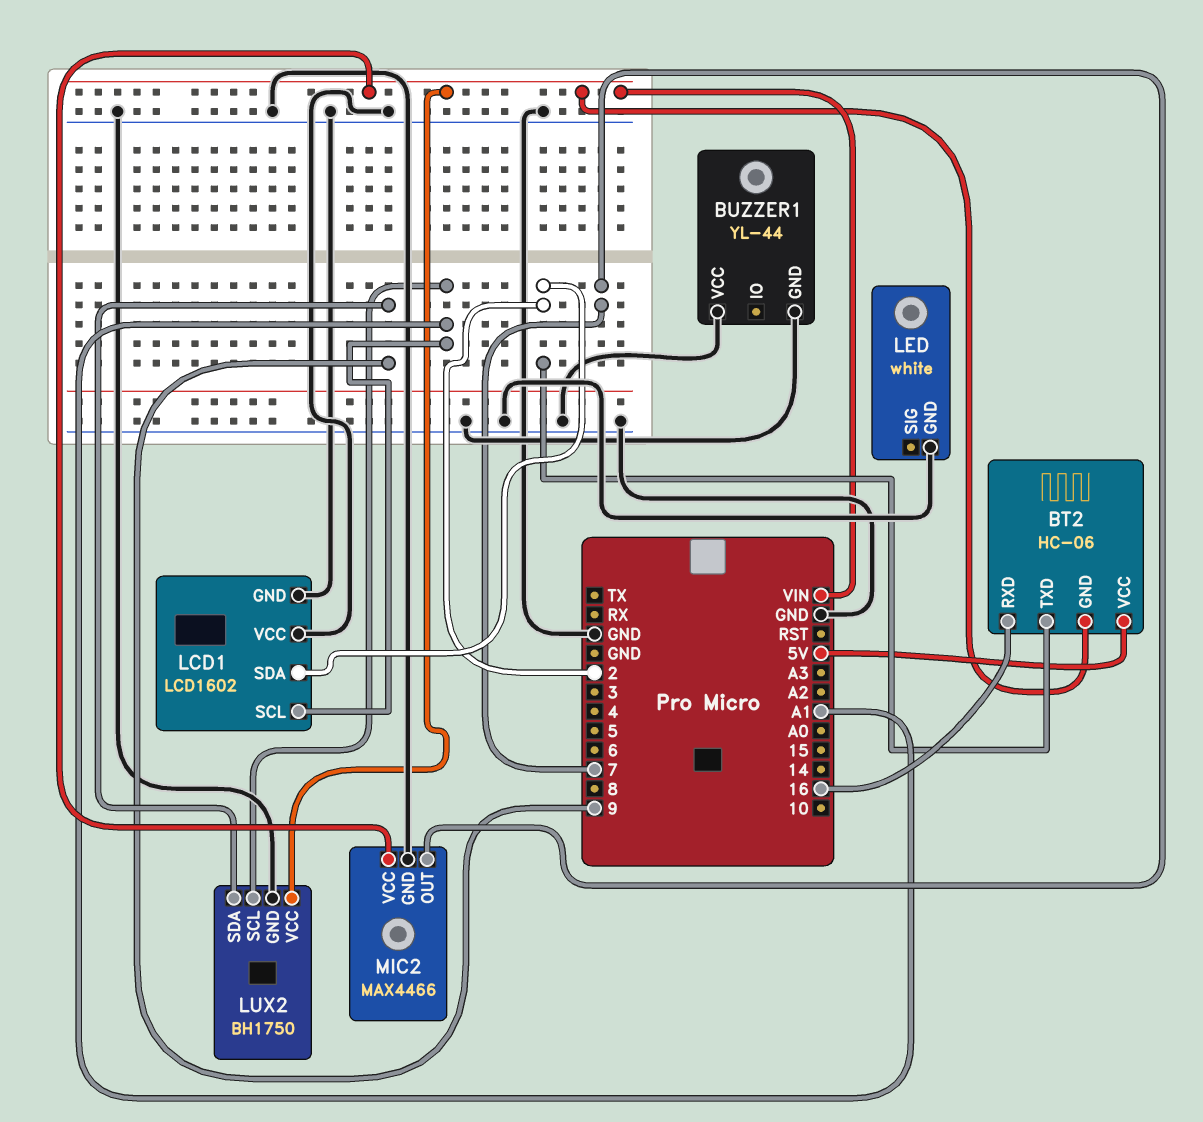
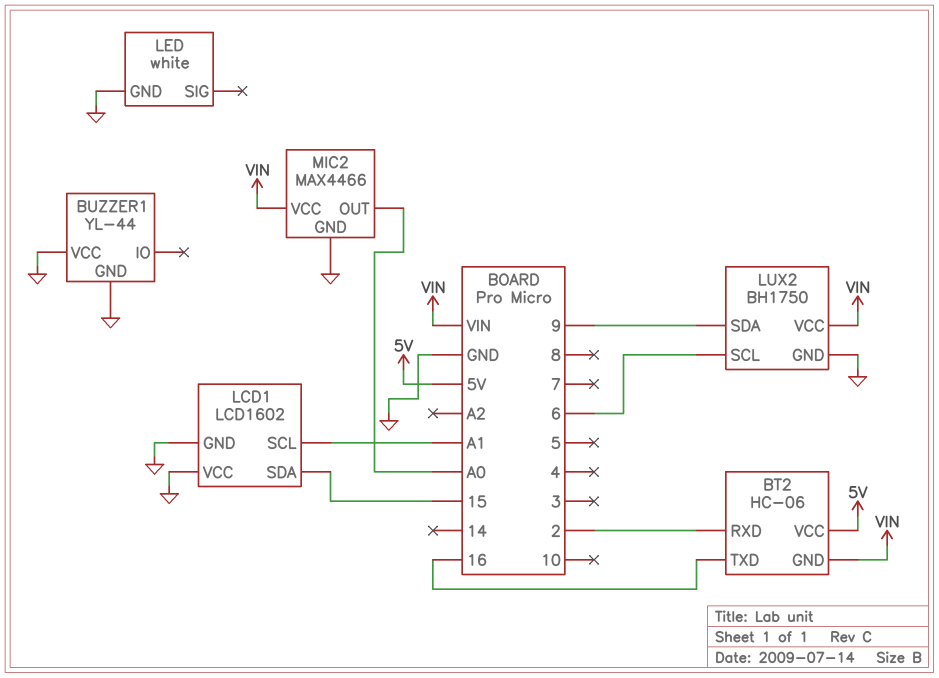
BT2 pin RXD: 16 -> 2
BT2 pin TXD: 2 -> 16
LCD1 pin SDA: 2 -> 15
LUX2 pin SCL: A1 -> 6
MIC2 pin OUT: 7 -> A0

